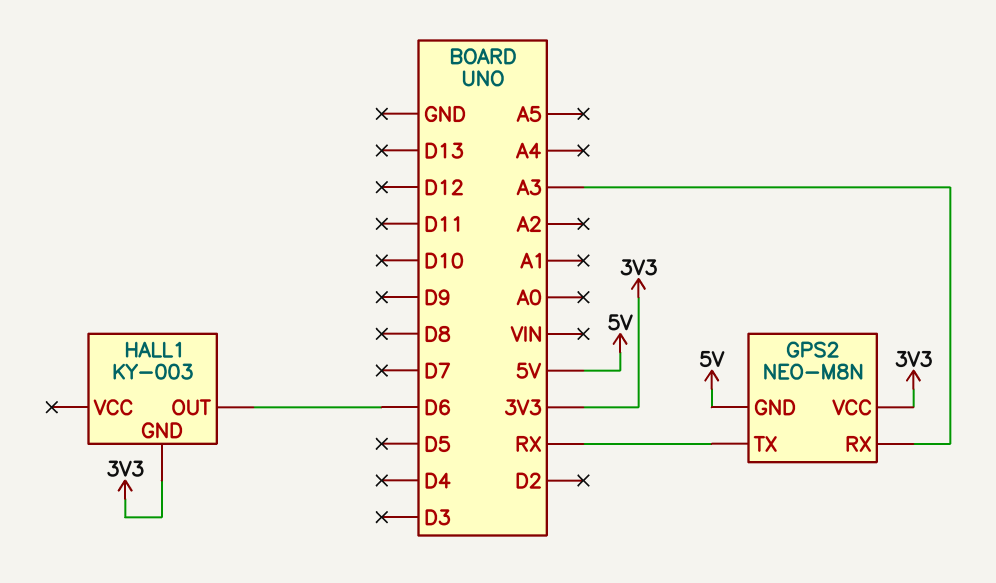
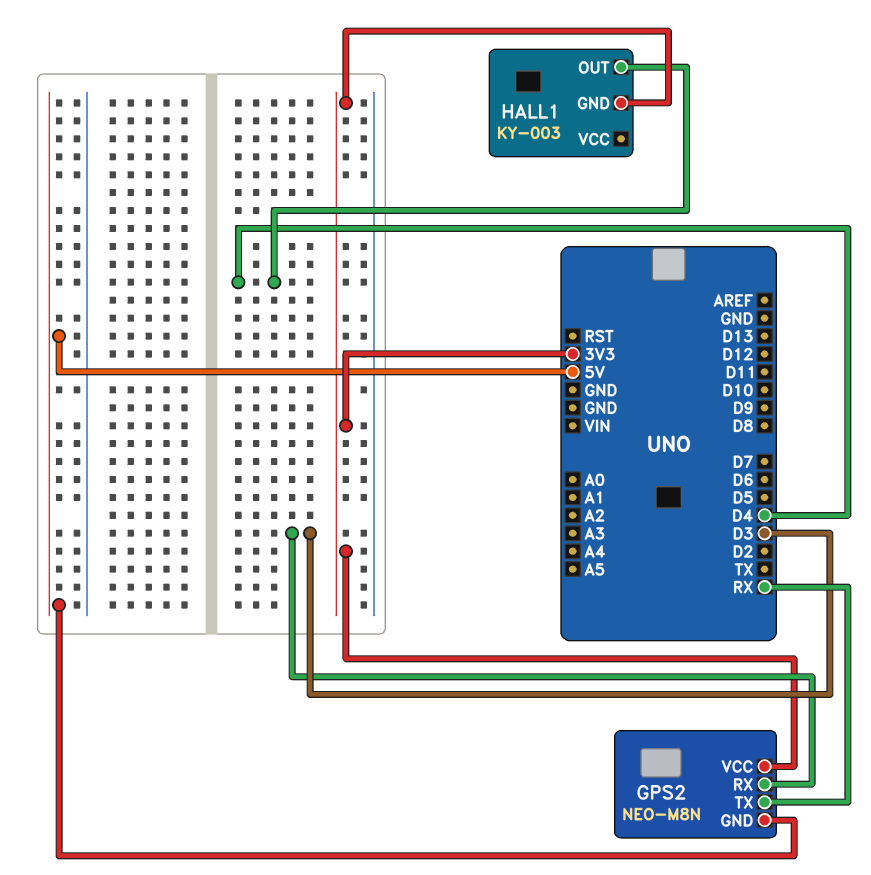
GPS2 pin RX: A3 -> D3
HALL1 pin OUT: D6 -> D4

